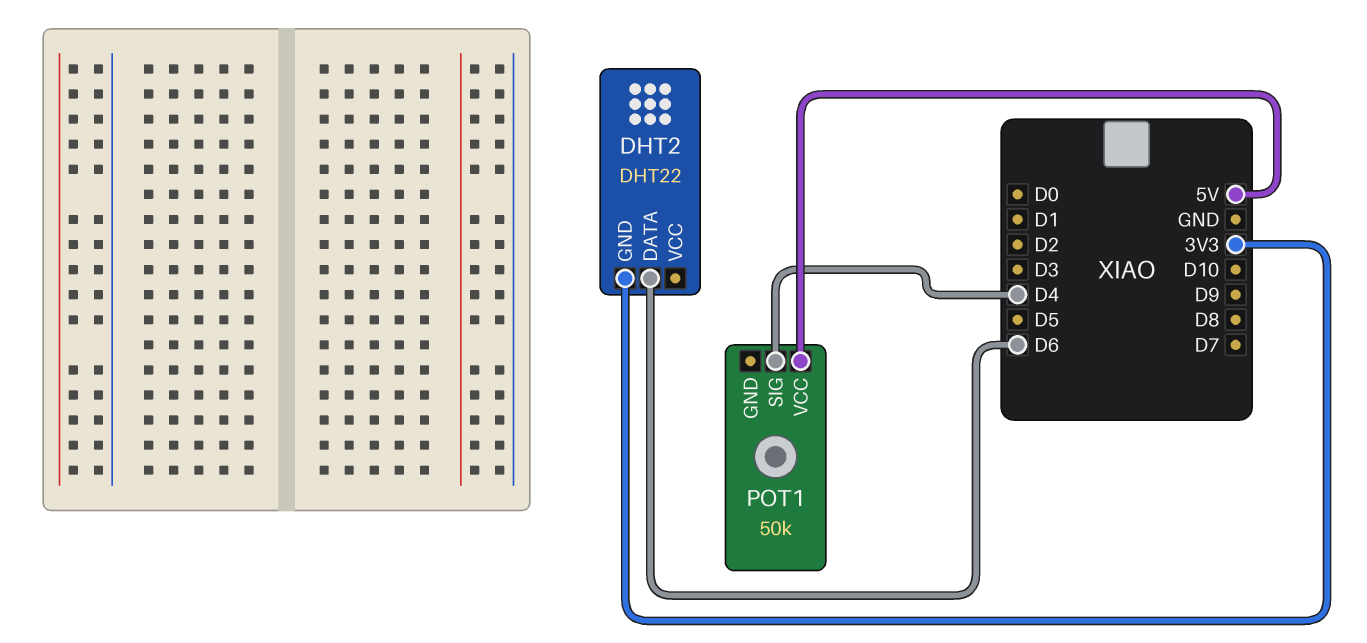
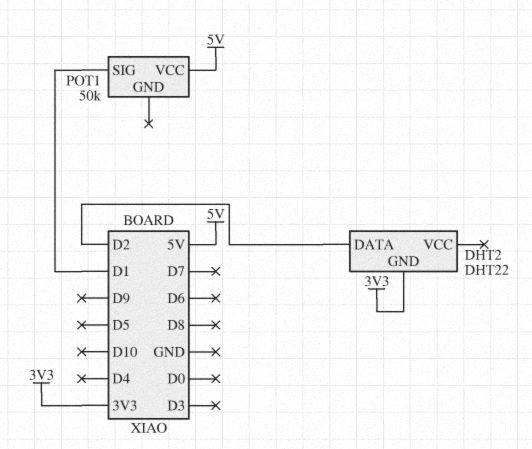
DHT2 pin DATA: D6 -> D2
POT1 pin SIG: D4 -> D1

